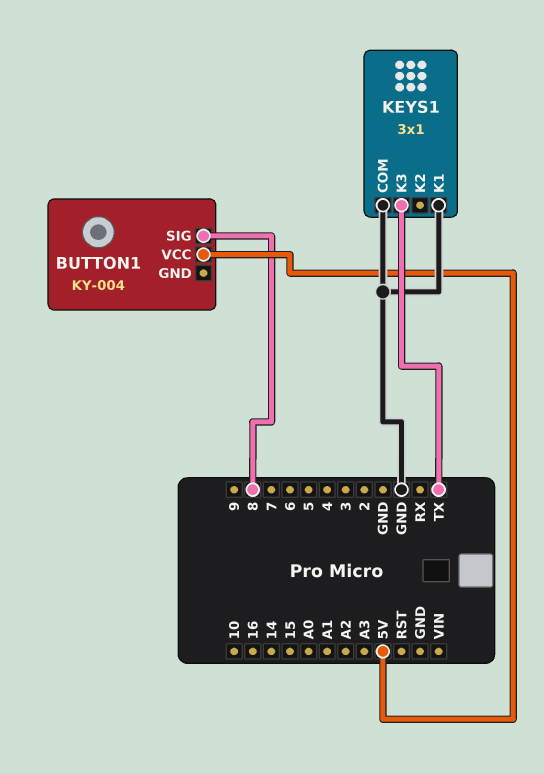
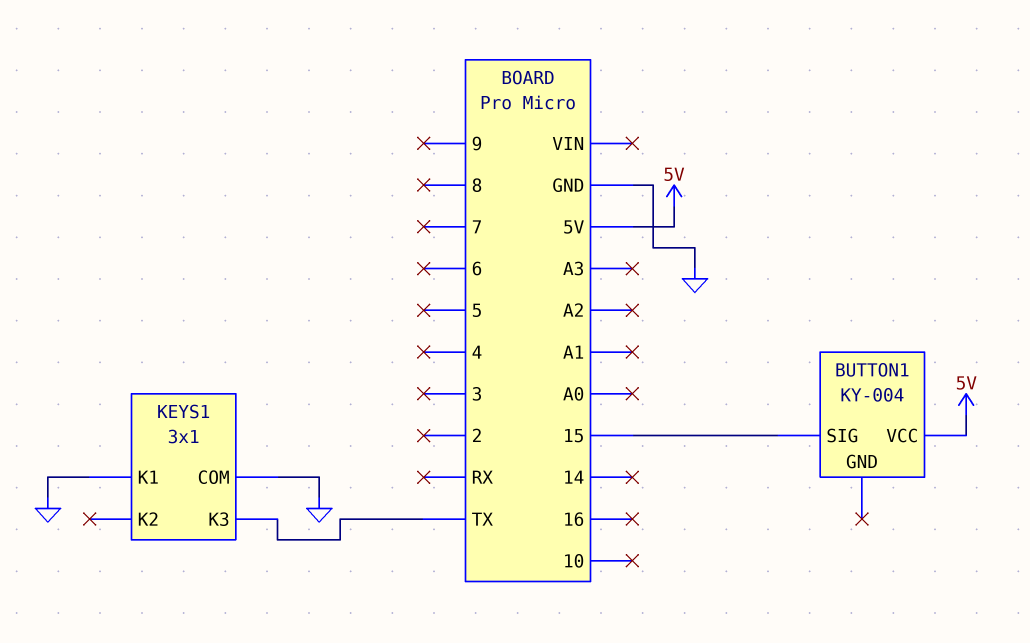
BUTTON1 pin SIG: 8 -> 15

